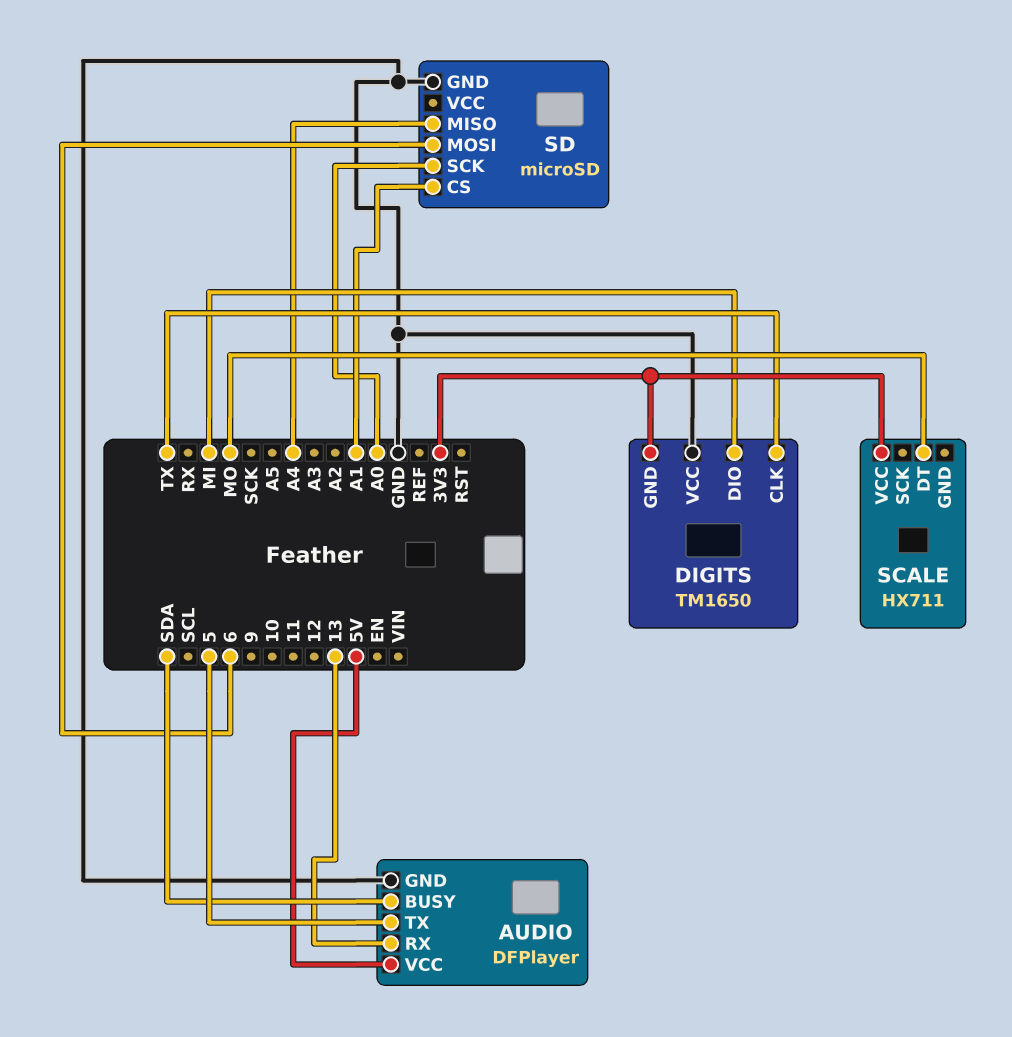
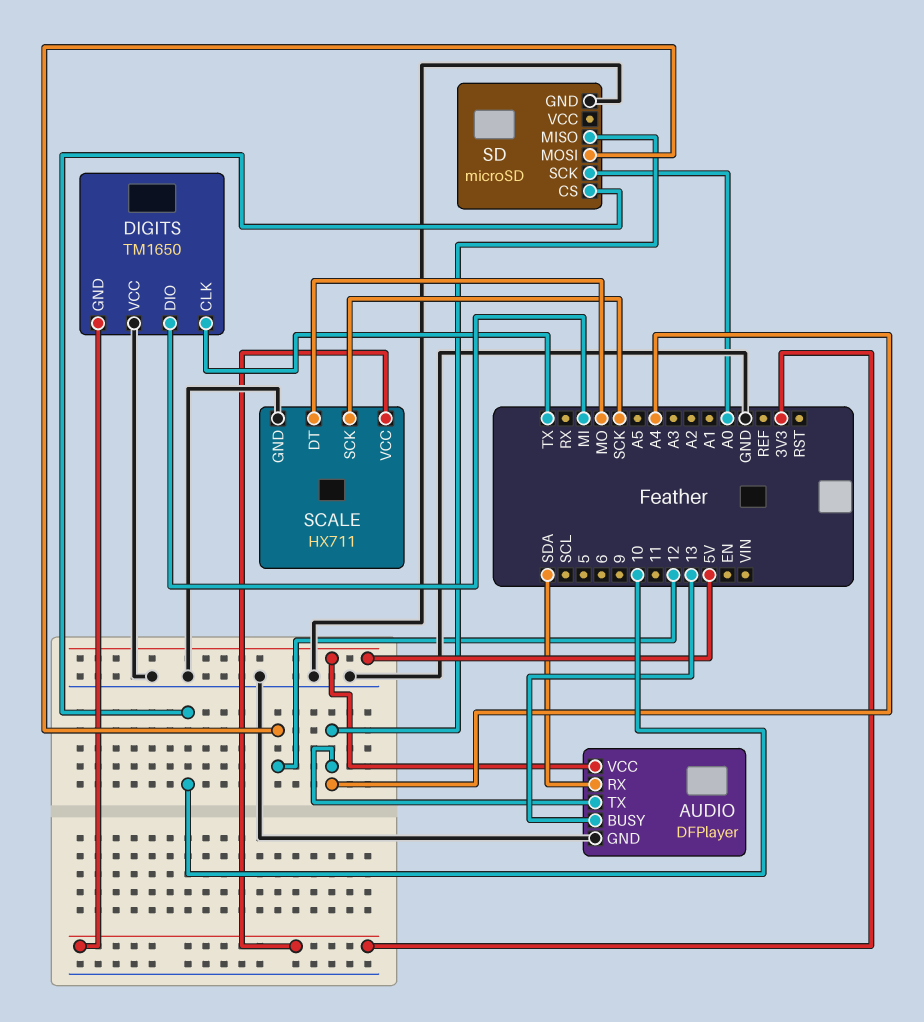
AUDIO pin BUSY: SDA -> 13
AUDIO pin RX: 13 -> SDA
AUDIO pin TX: 5 -> A4
SCALE pin GND: none -> GND
SCALE pin SCK: none -> SCK
SD pin CS: A1 -> 10
SD pin MOSI: 6 -> 12

